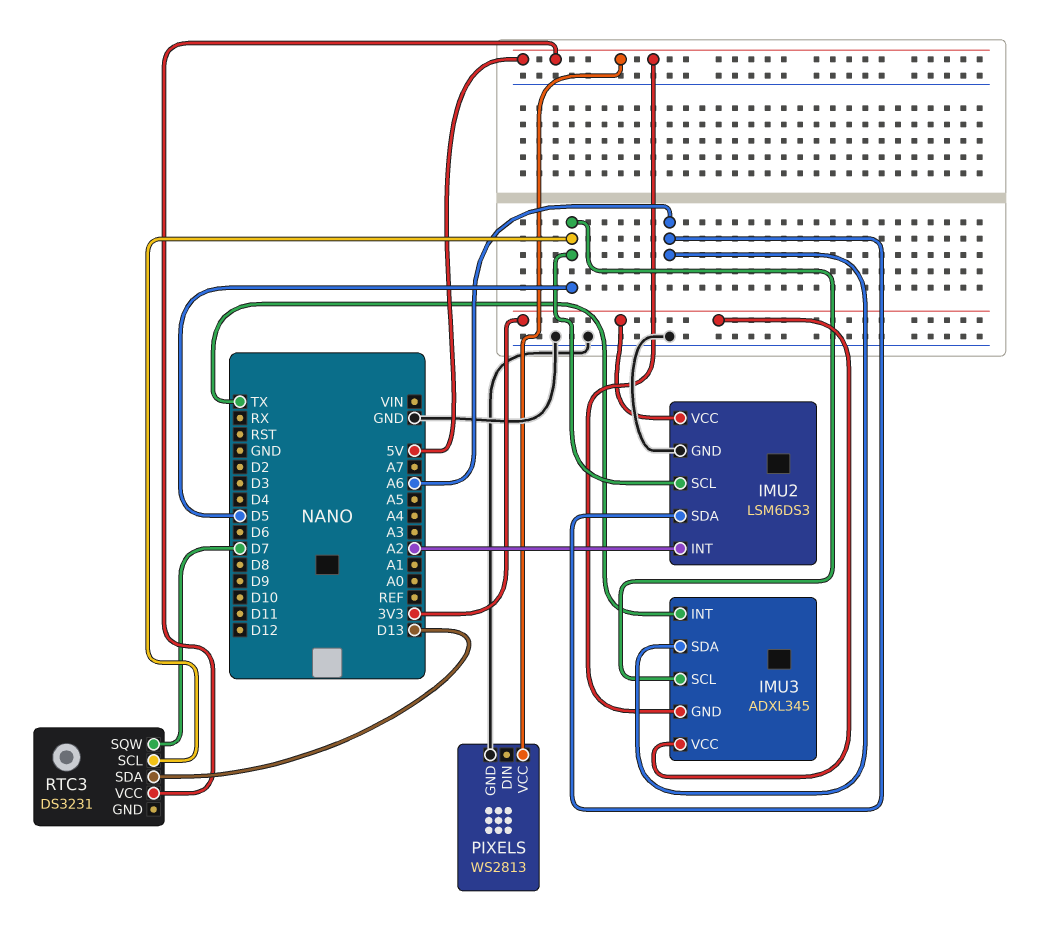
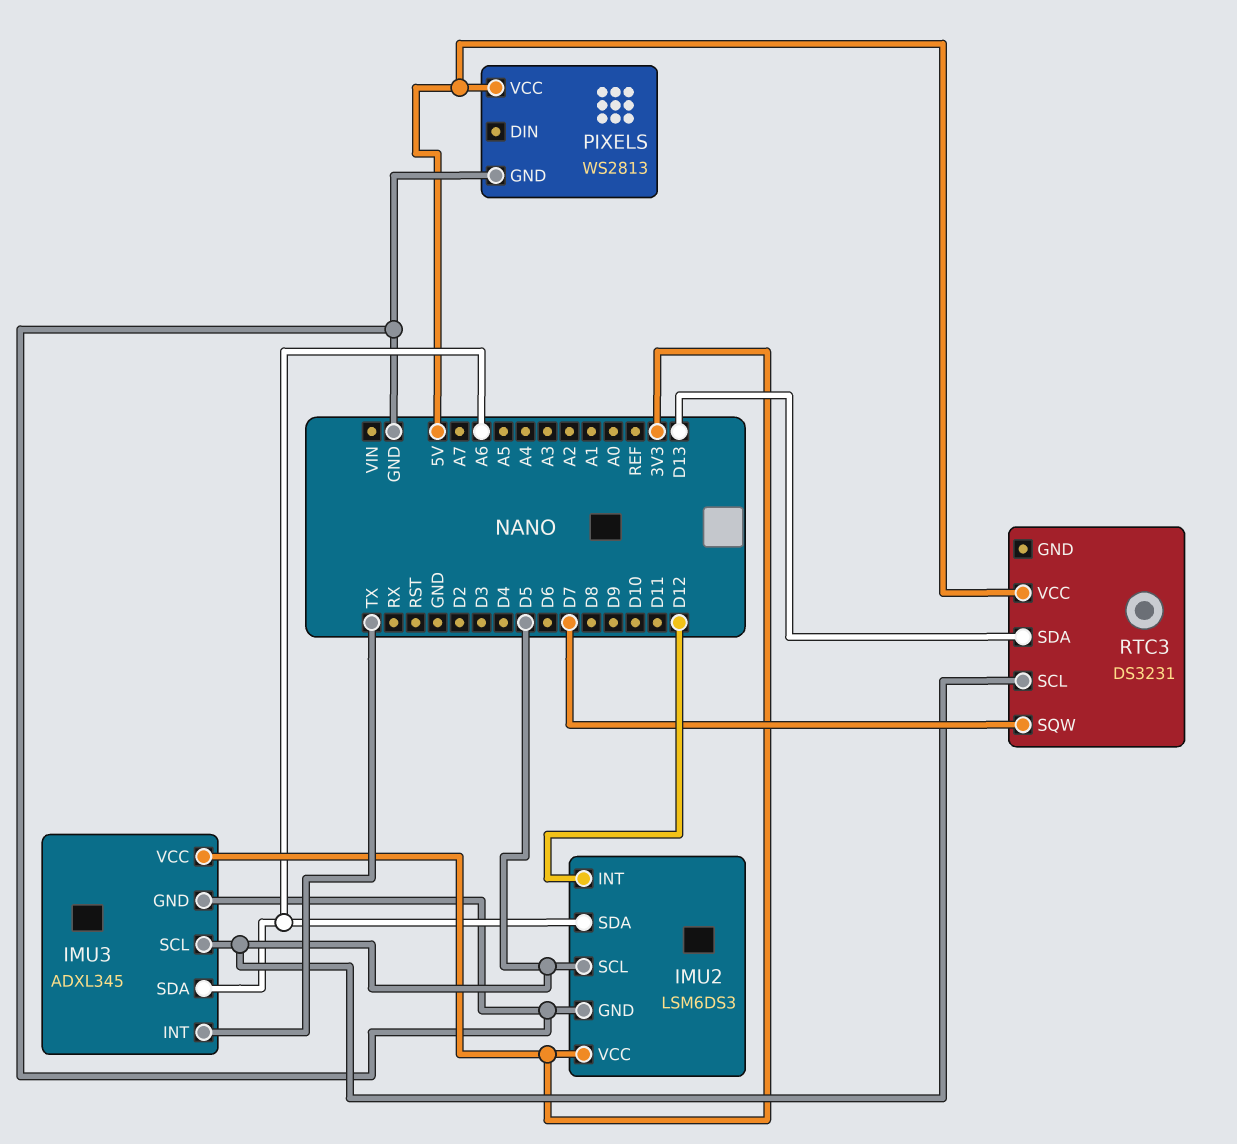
IMU2 pin INT: A2 -> D12
IMU3 pin GND: 5V -> GND

